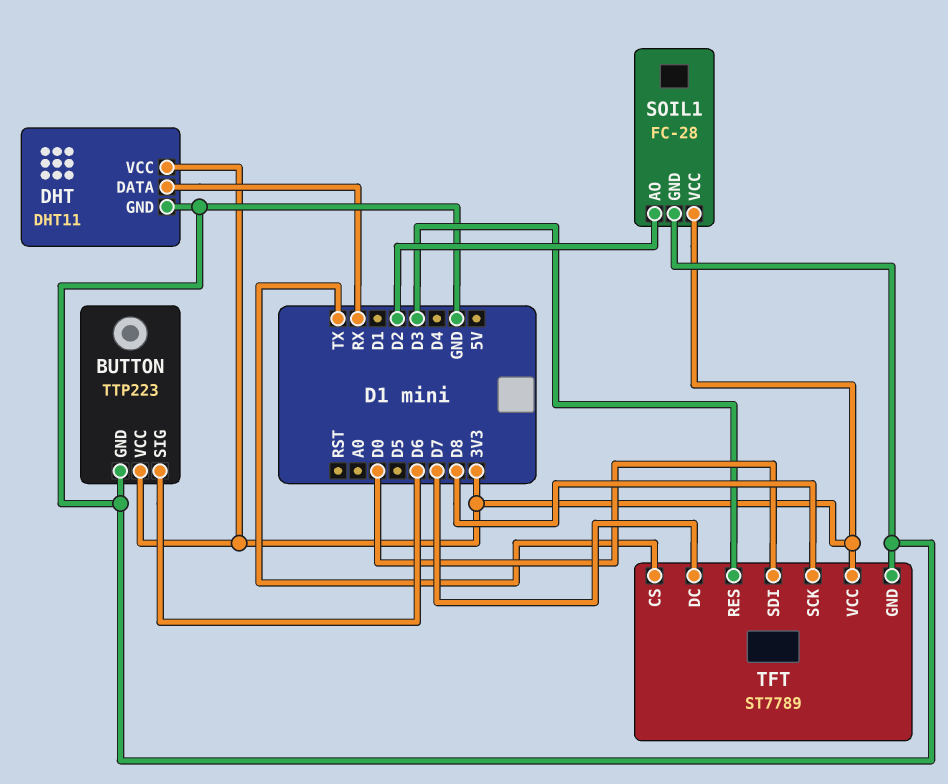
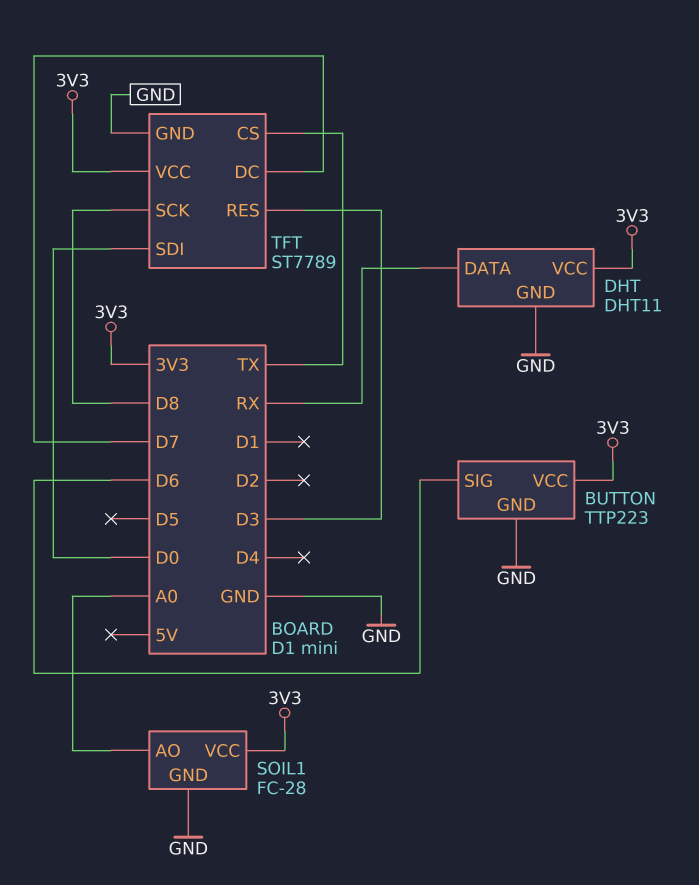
SOIL1 pin AO: D2 -> A0

